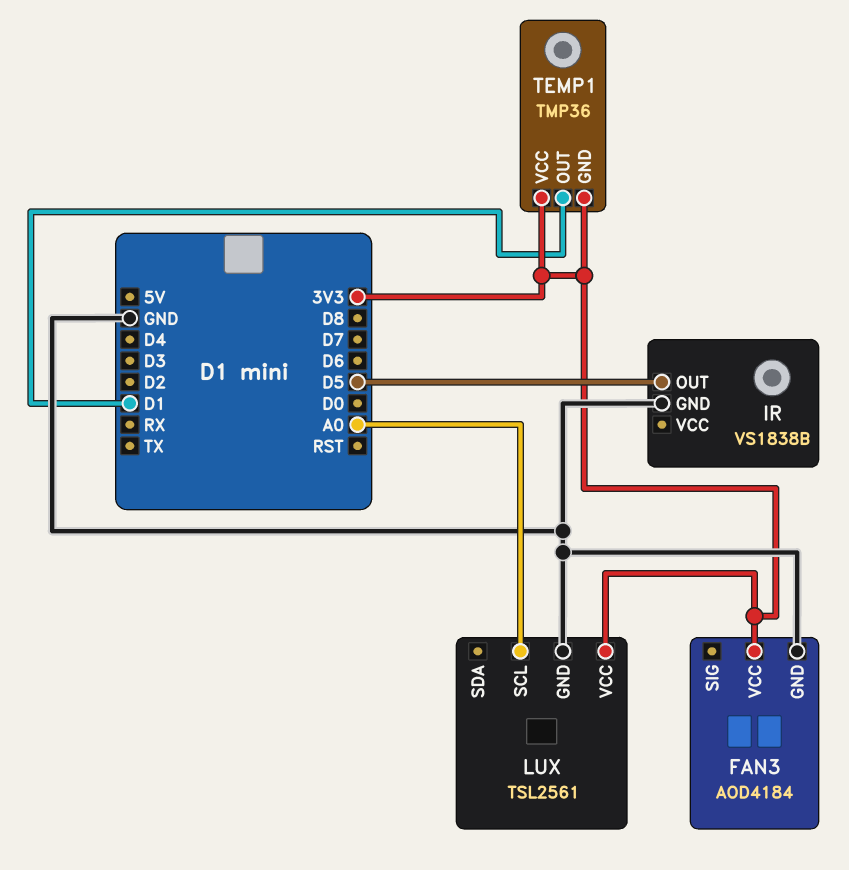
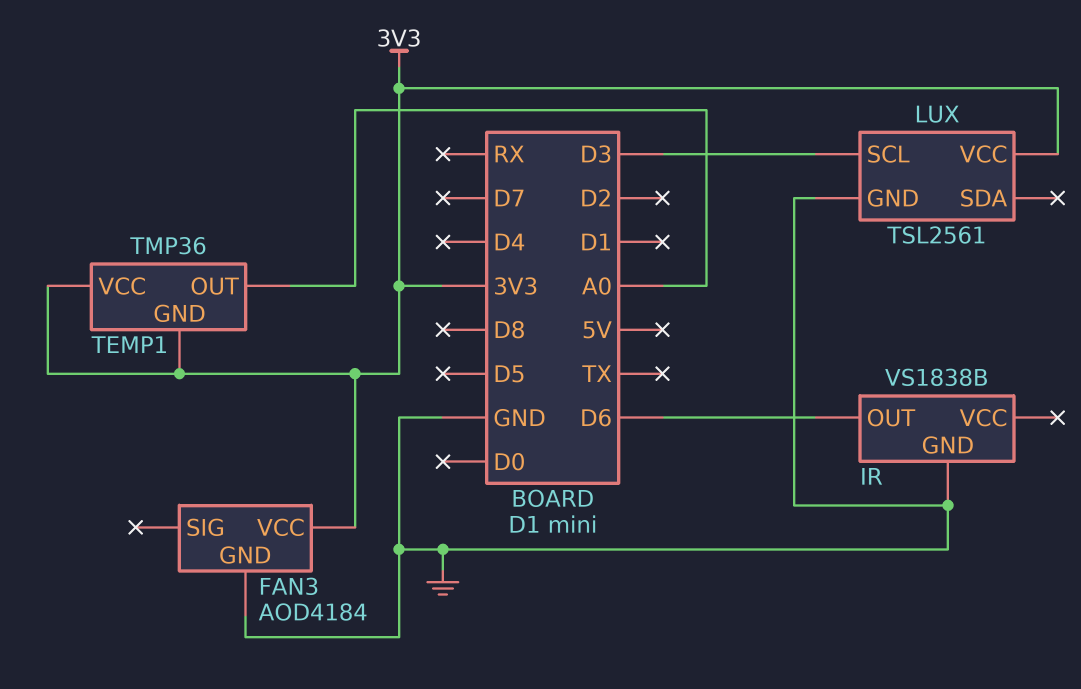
IR pin OUT: D5 -> D6
LUX pin SCL: A0 -> D3
TEMP1 pin OUT: D1 -> A0

